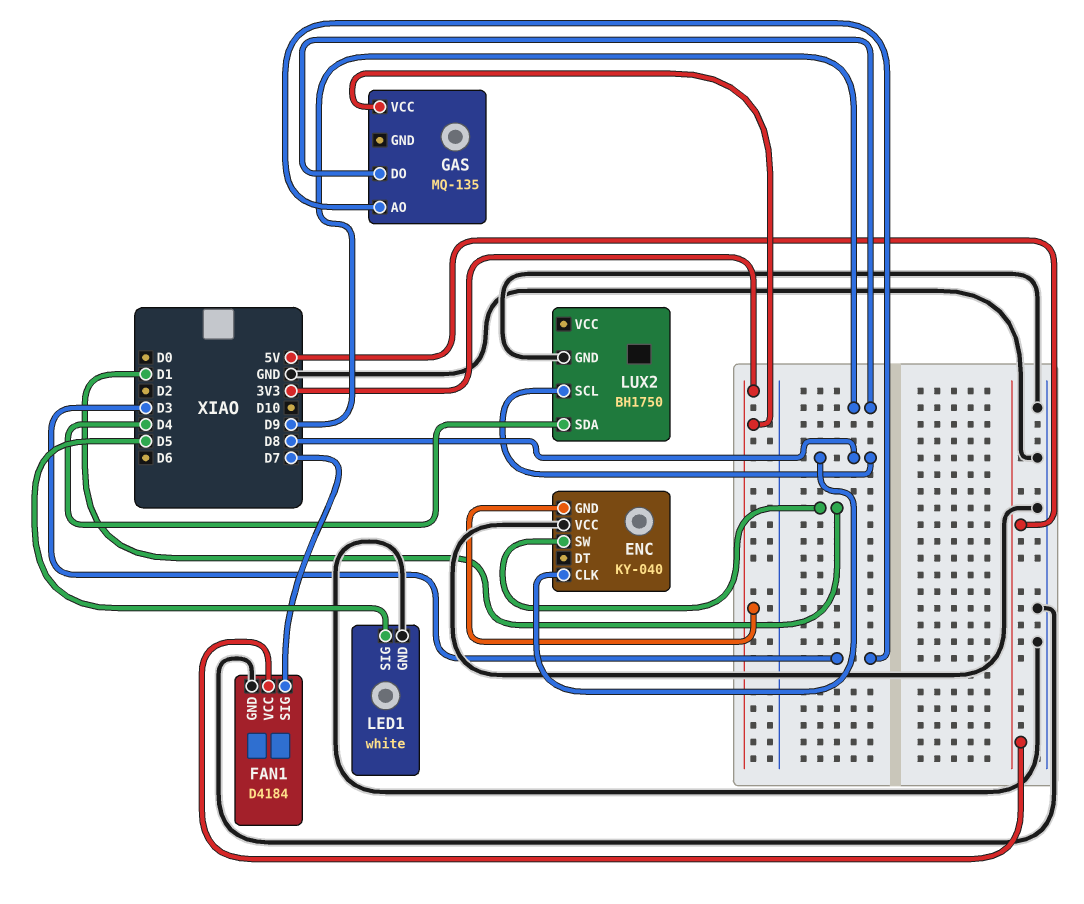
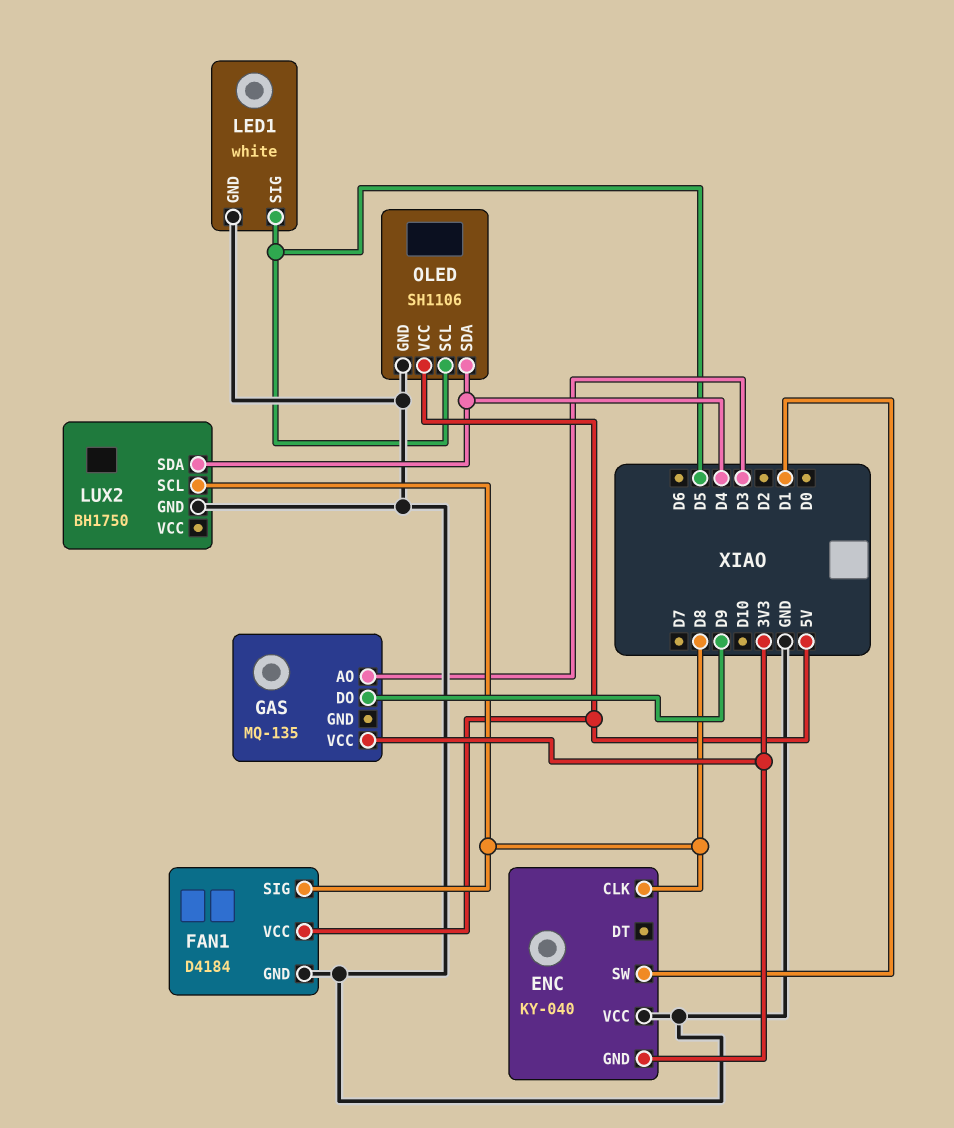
FAN1 pin SIG: D7 -> D8
OLED: none -> SH1106
OLED pin GND: none -> GND
OLED pin SCL: none -> D5
OLED pin SDA: none -> D4
OLED pin VCC: none -> 5V

